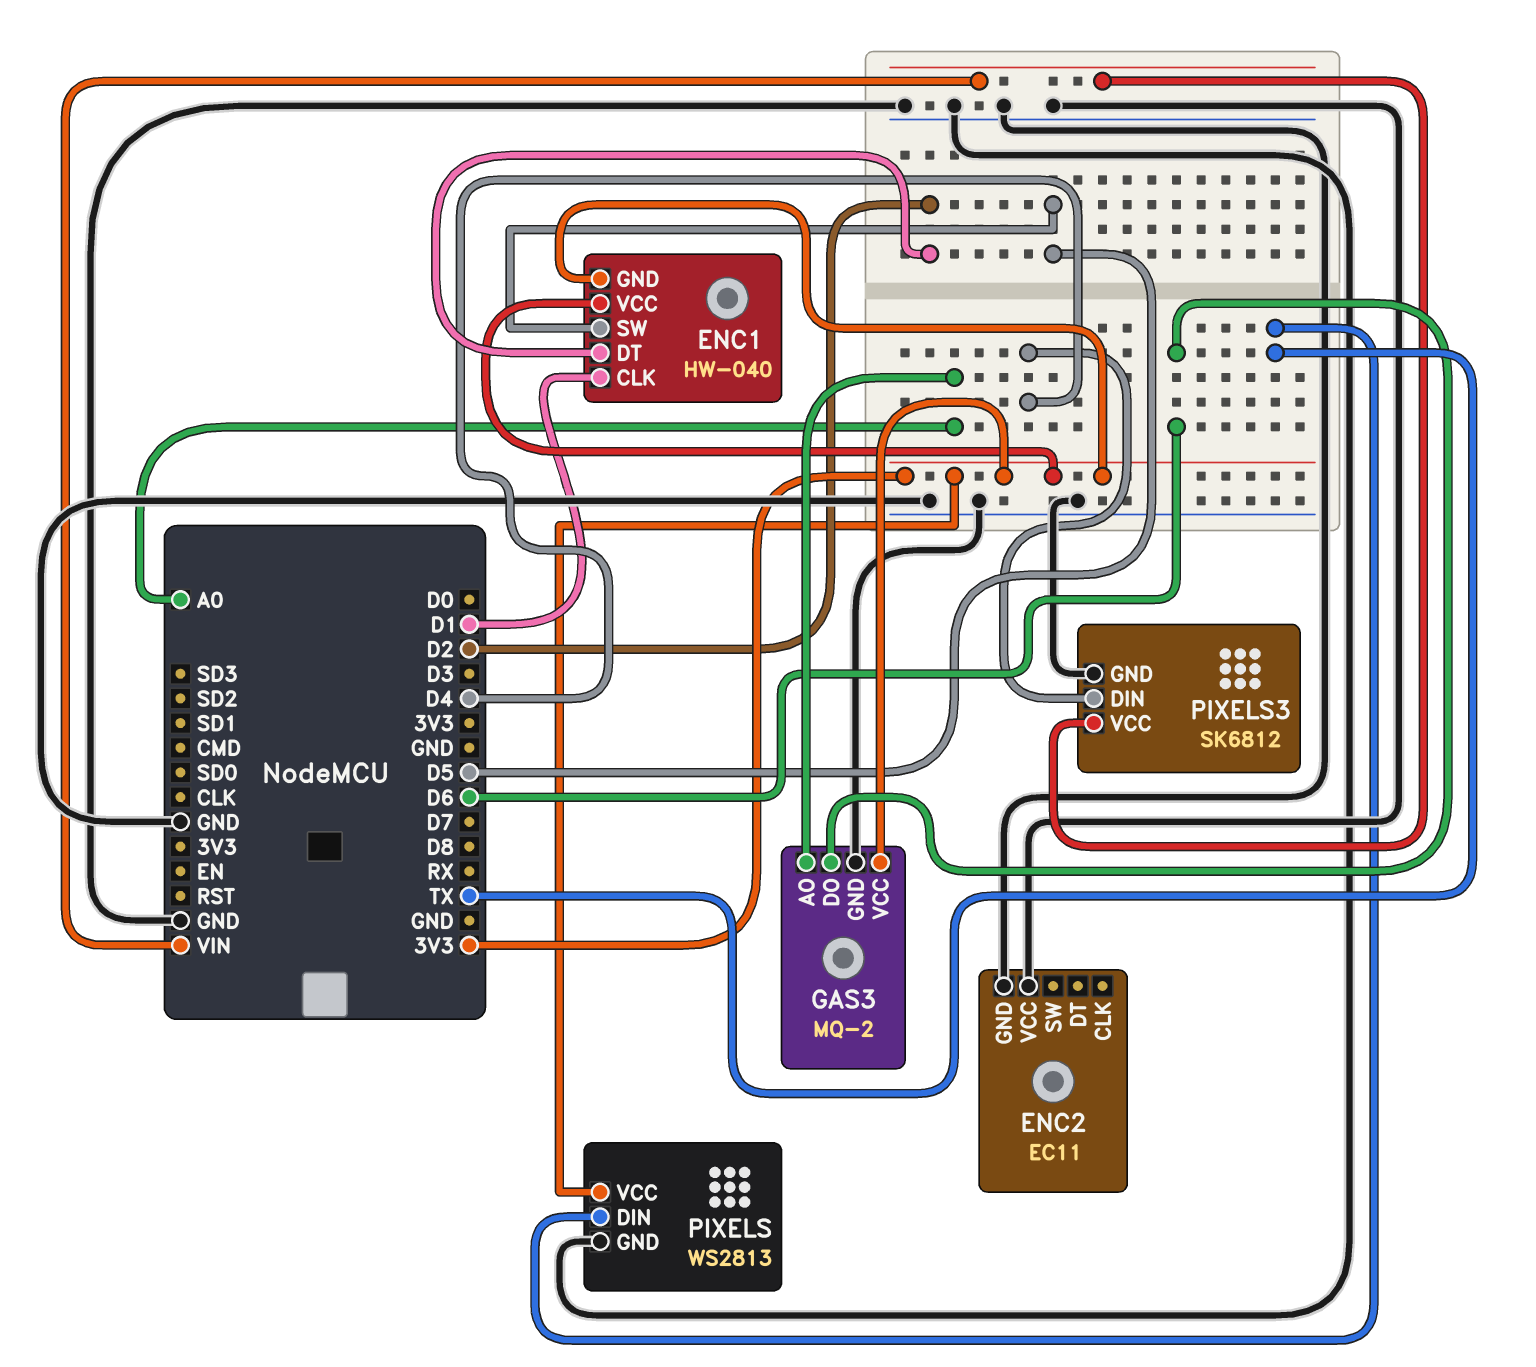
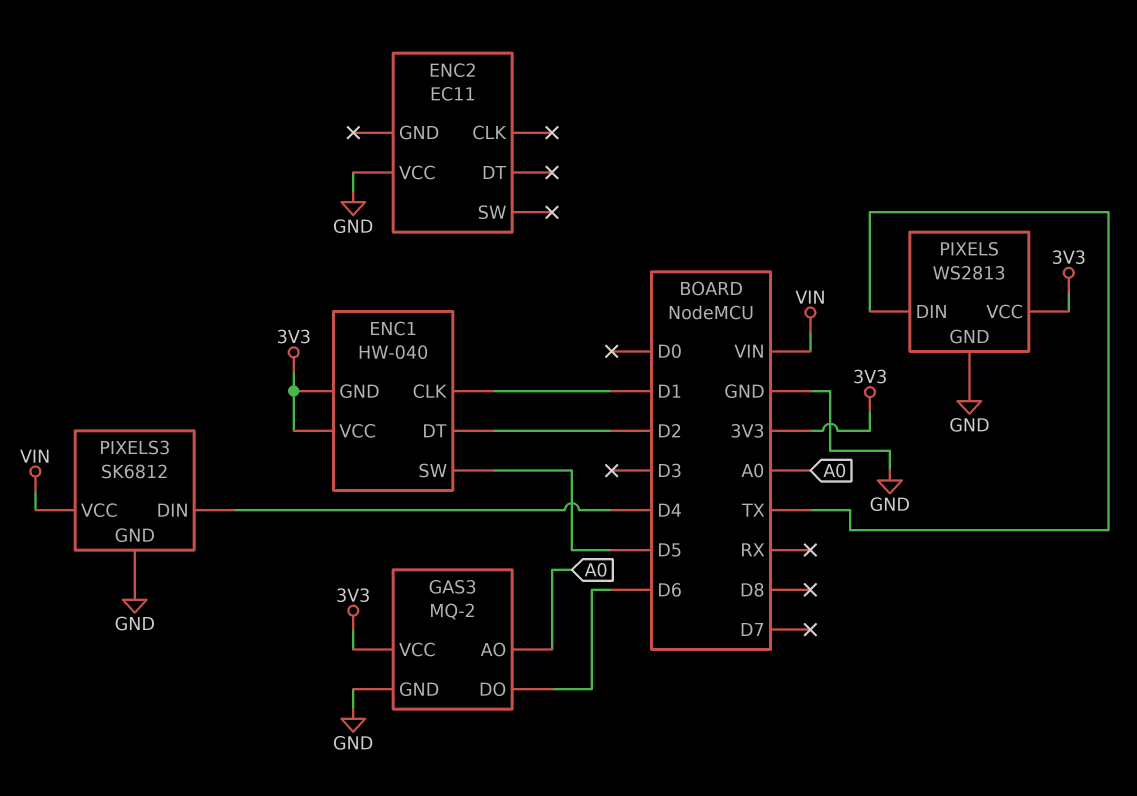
ENC2 pin GND: GND -> none

